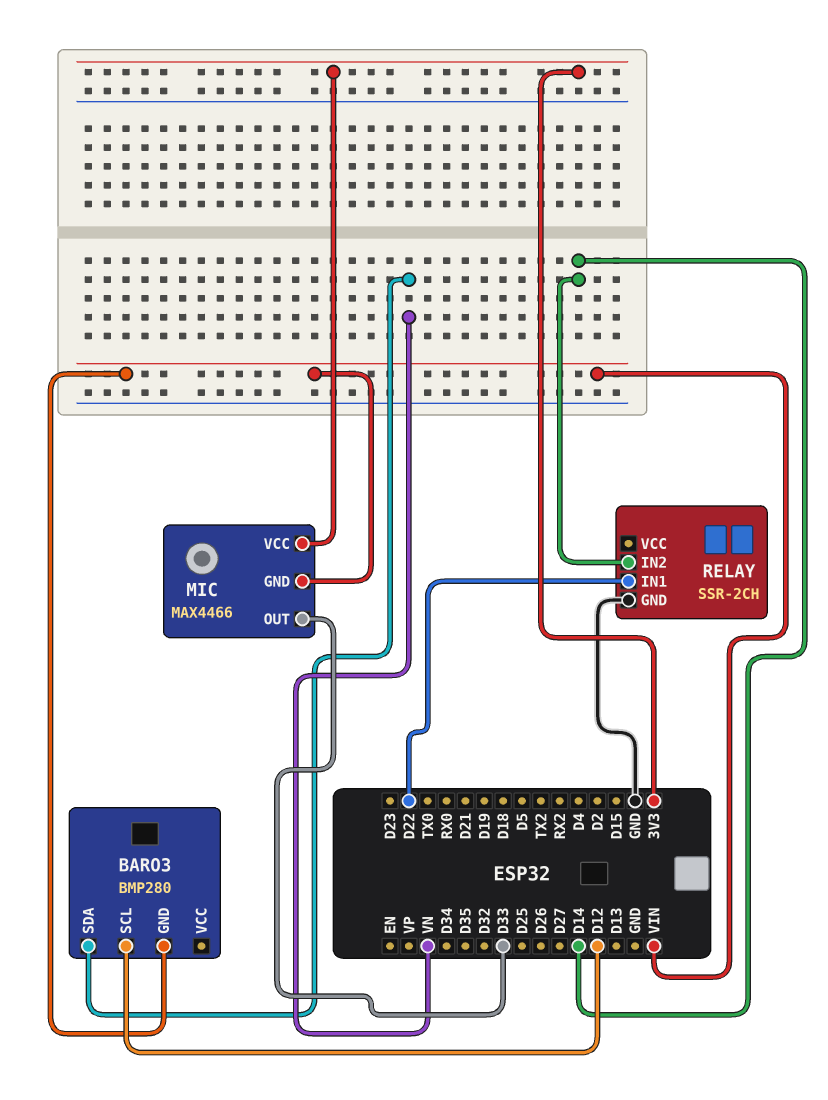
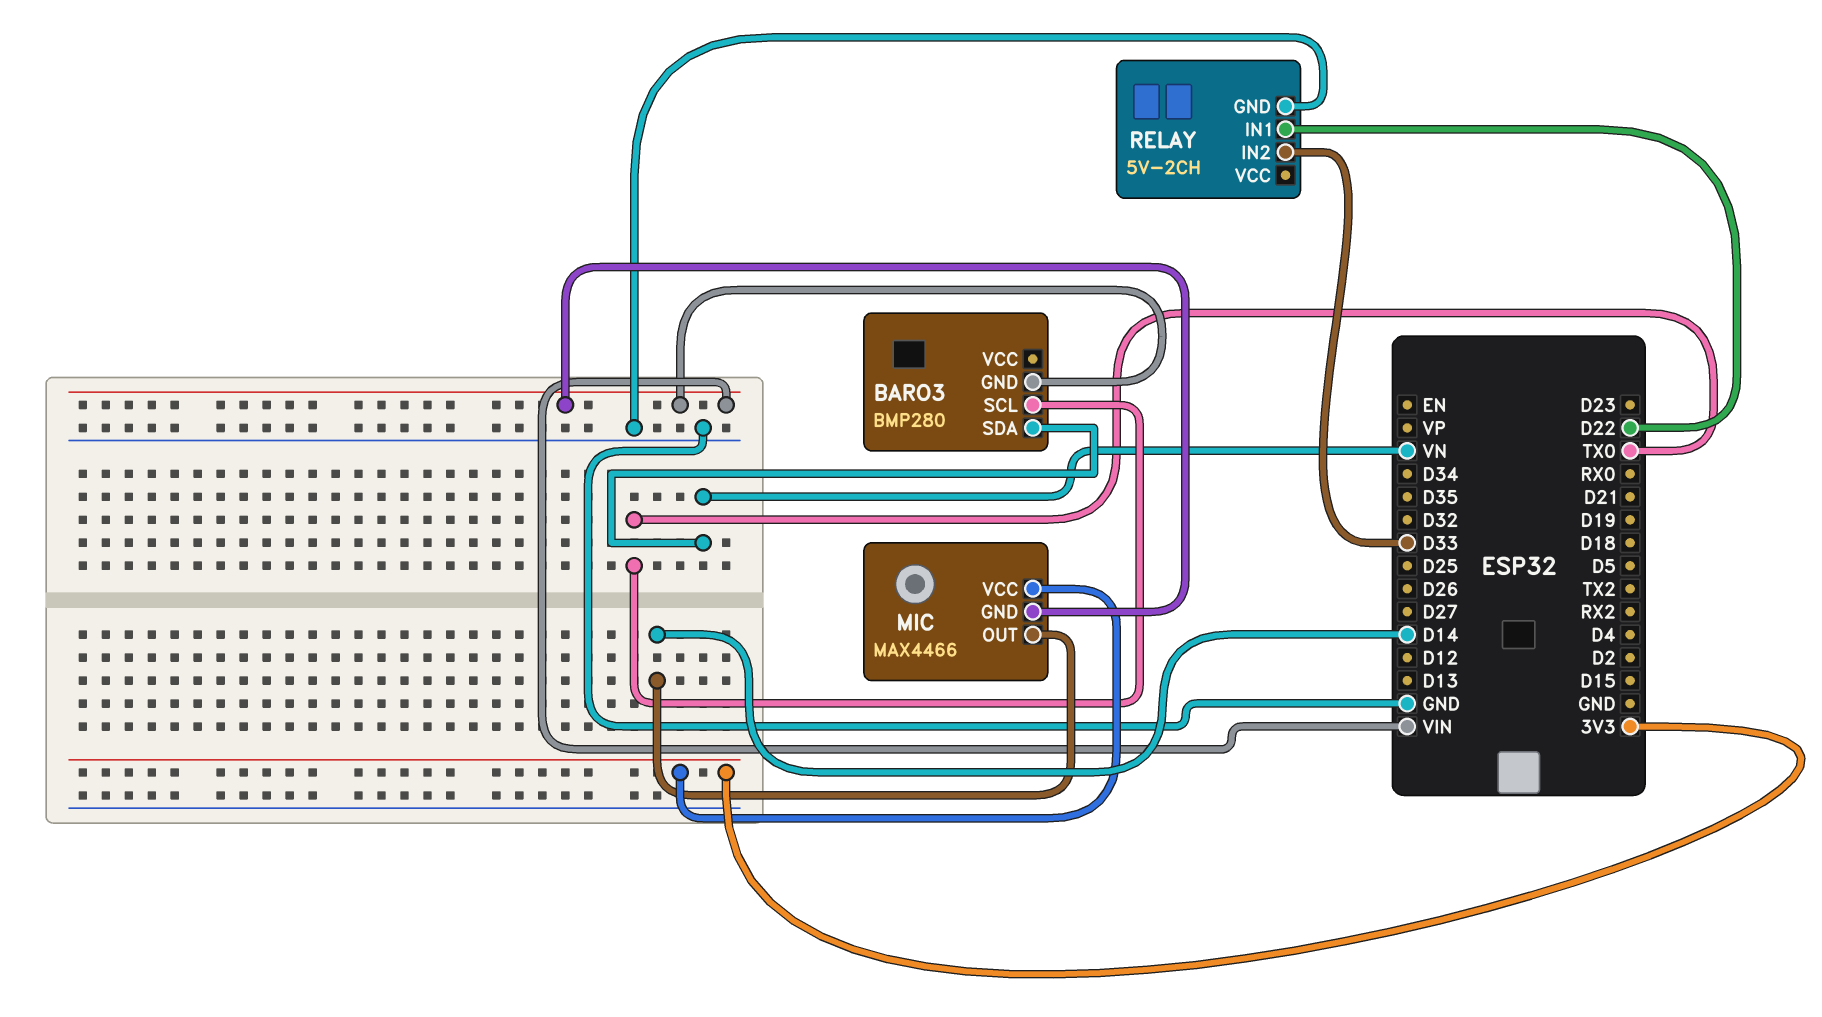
BARO3 pin SCL: D12 -> TX0
MIC pin OUT: D33 -> D14
RELAY: SSR-2CH -> 5V-2CH
RELAY pin IN2: D14 -> D33

